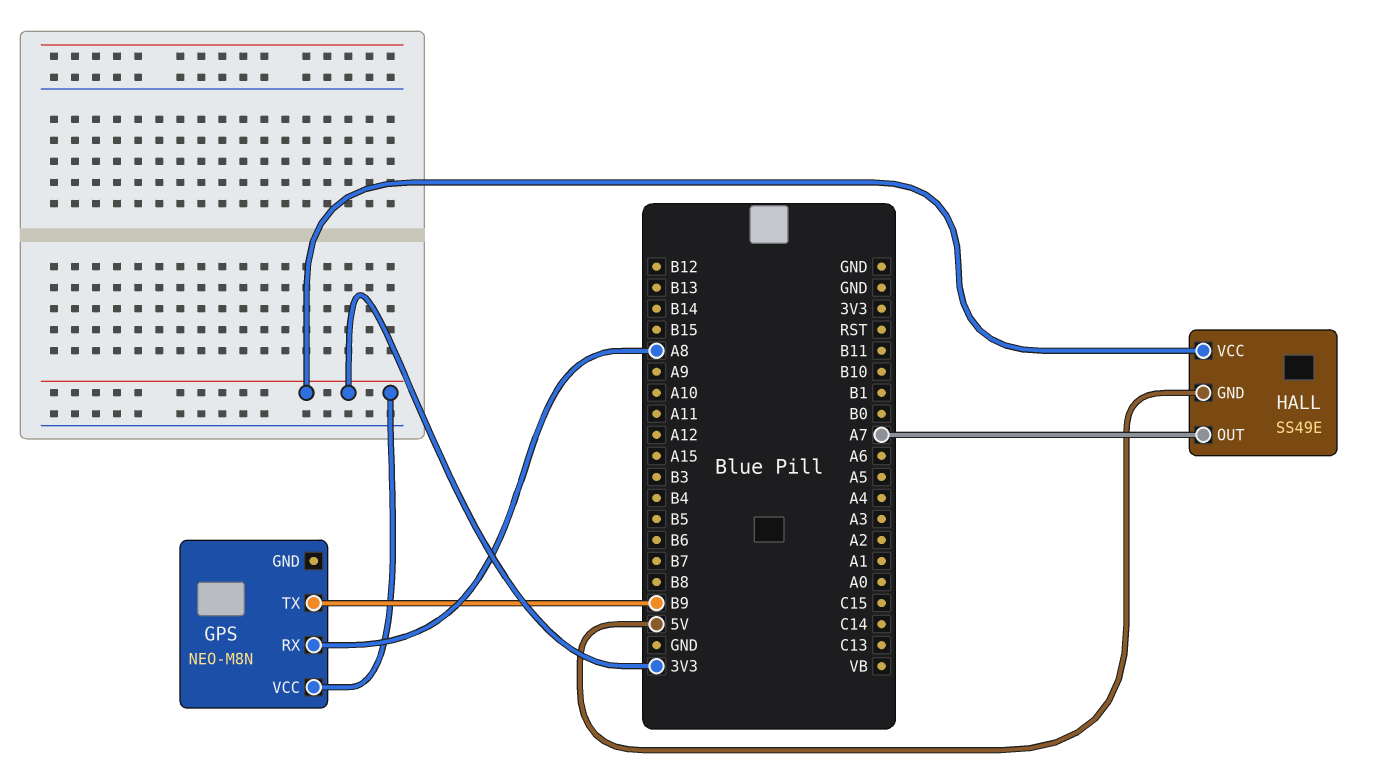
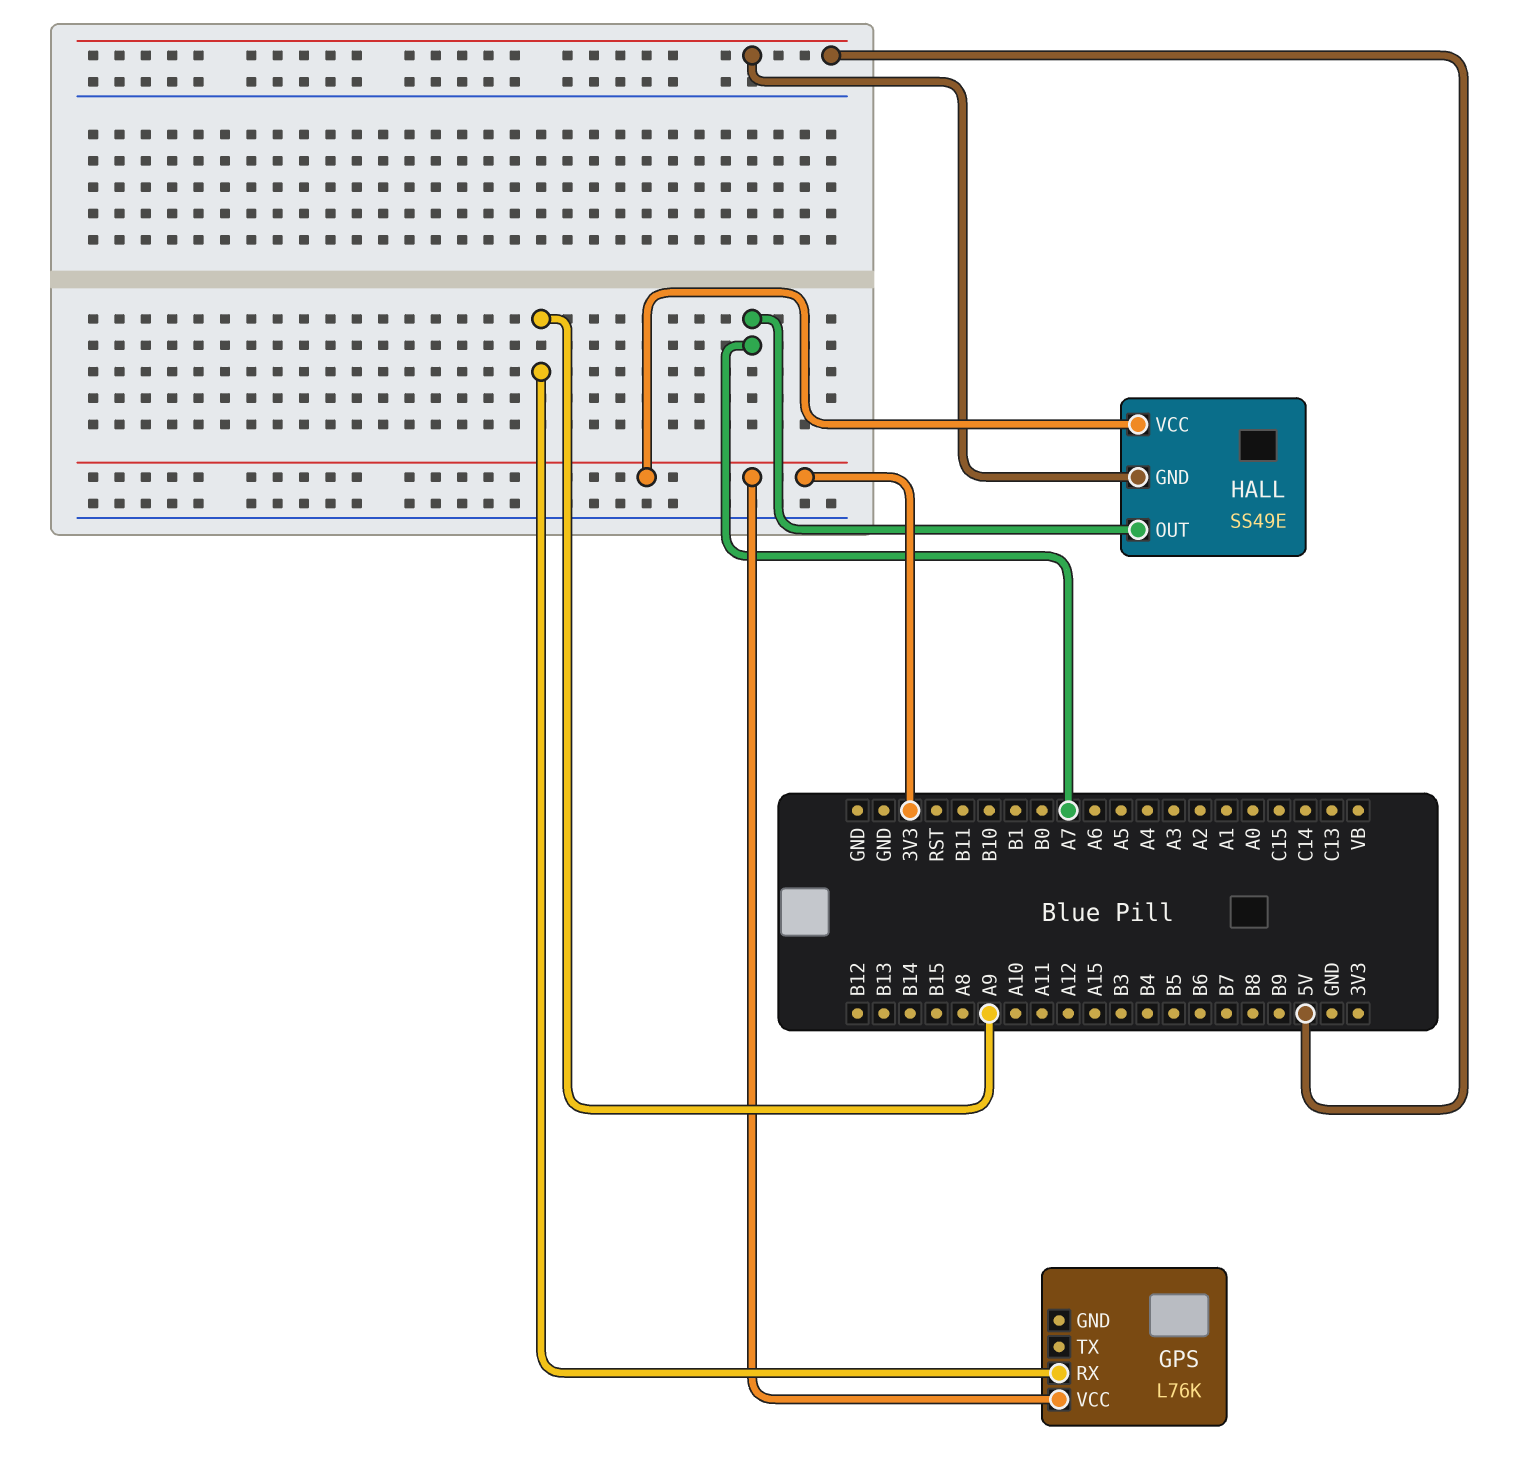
GPS: NEO-M8N -> L76K
GPS pin RX: A8 -> A9
GPS pin TX: B9 -> none

